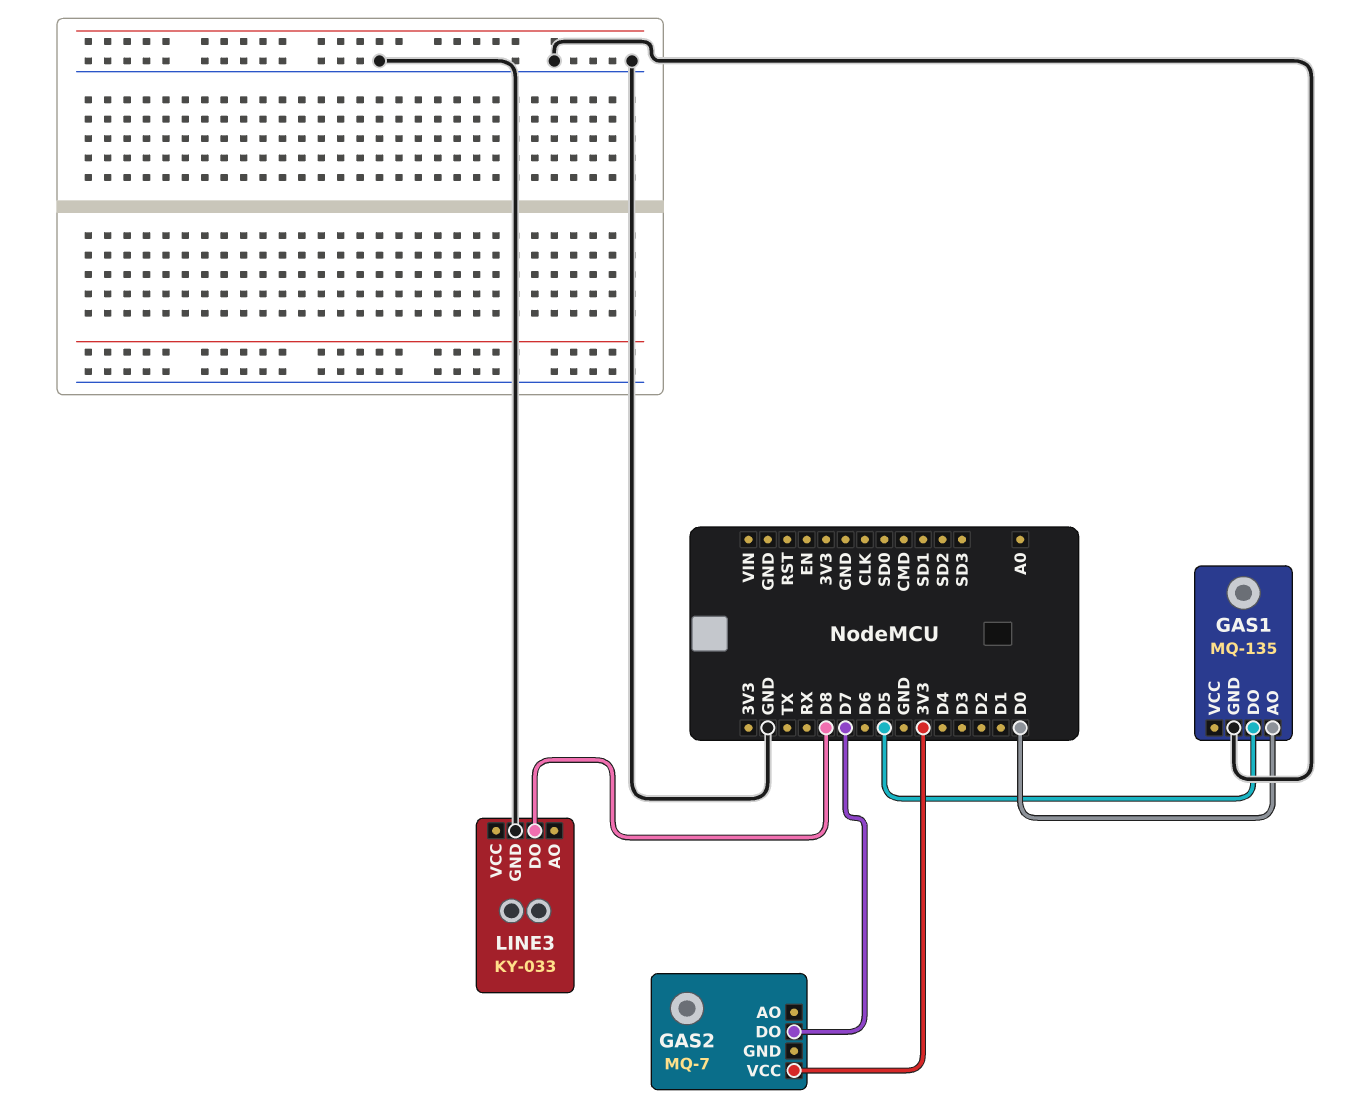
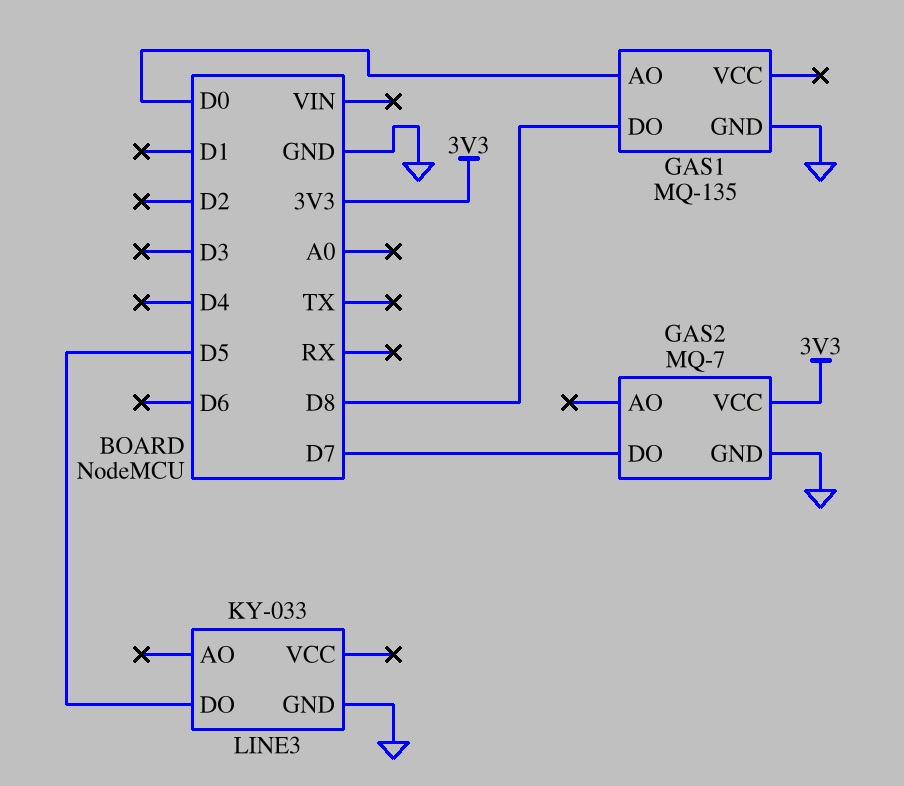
GAS1 pin DO: D5 -> D8
GAS2 pin GND: none -> GND
LINE3 pin DO: D8 -> D5

